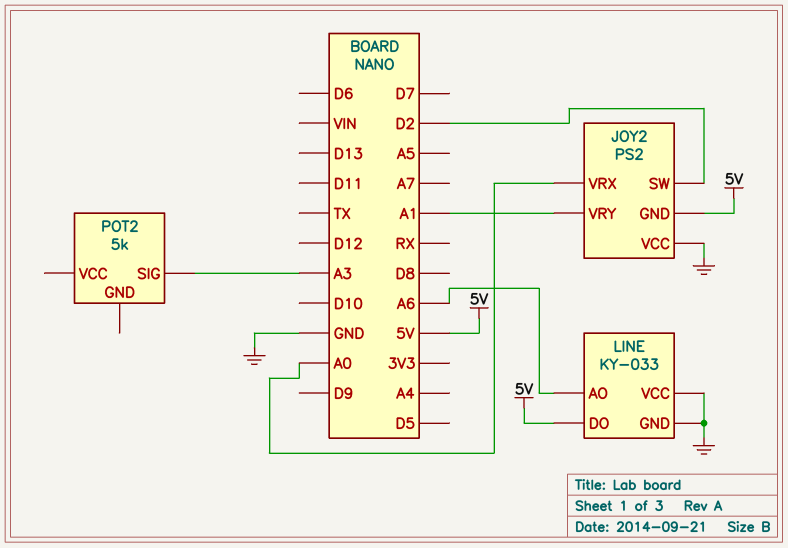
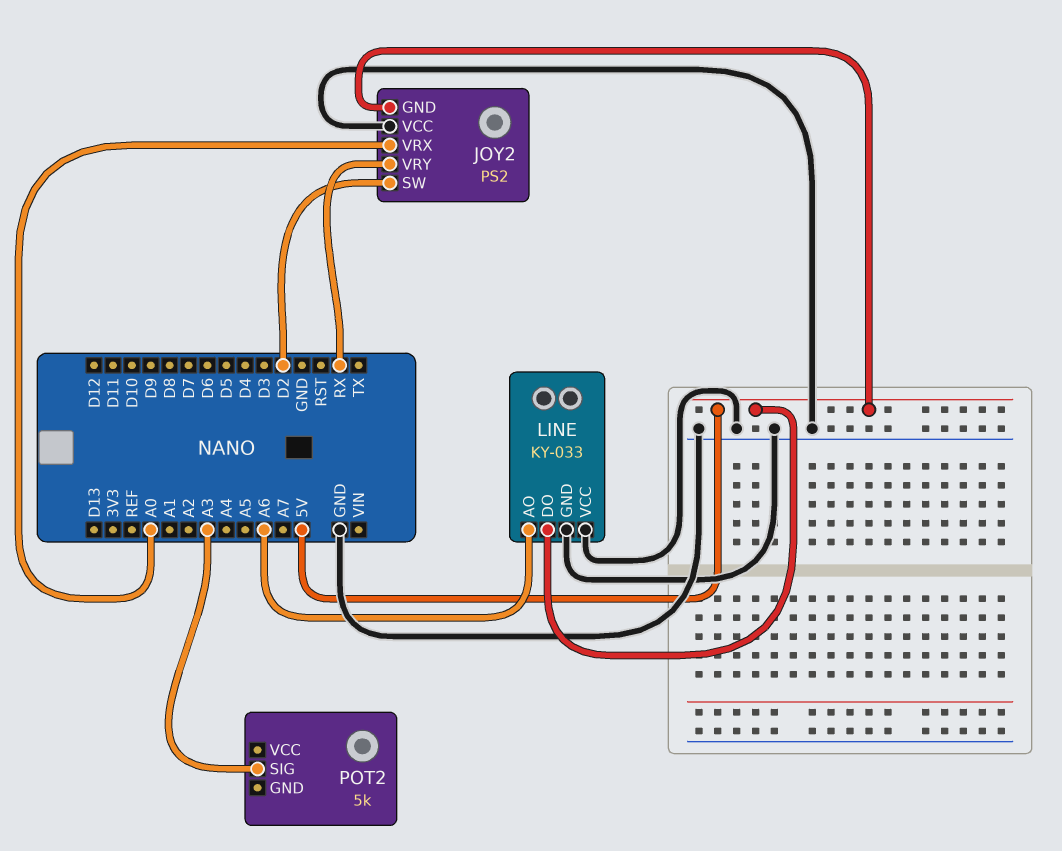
JOY2 pin VRY: A1 -> RX

